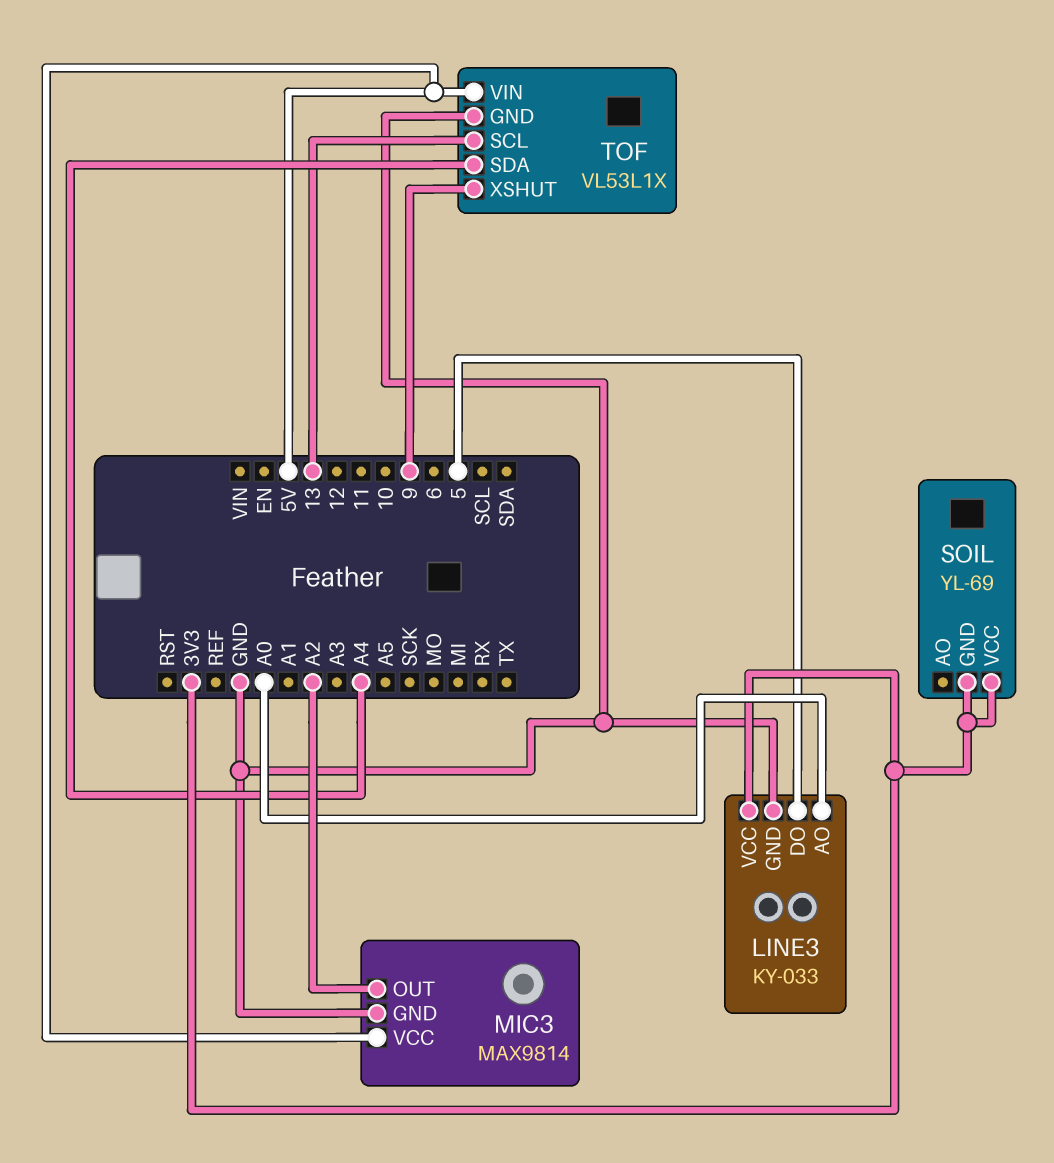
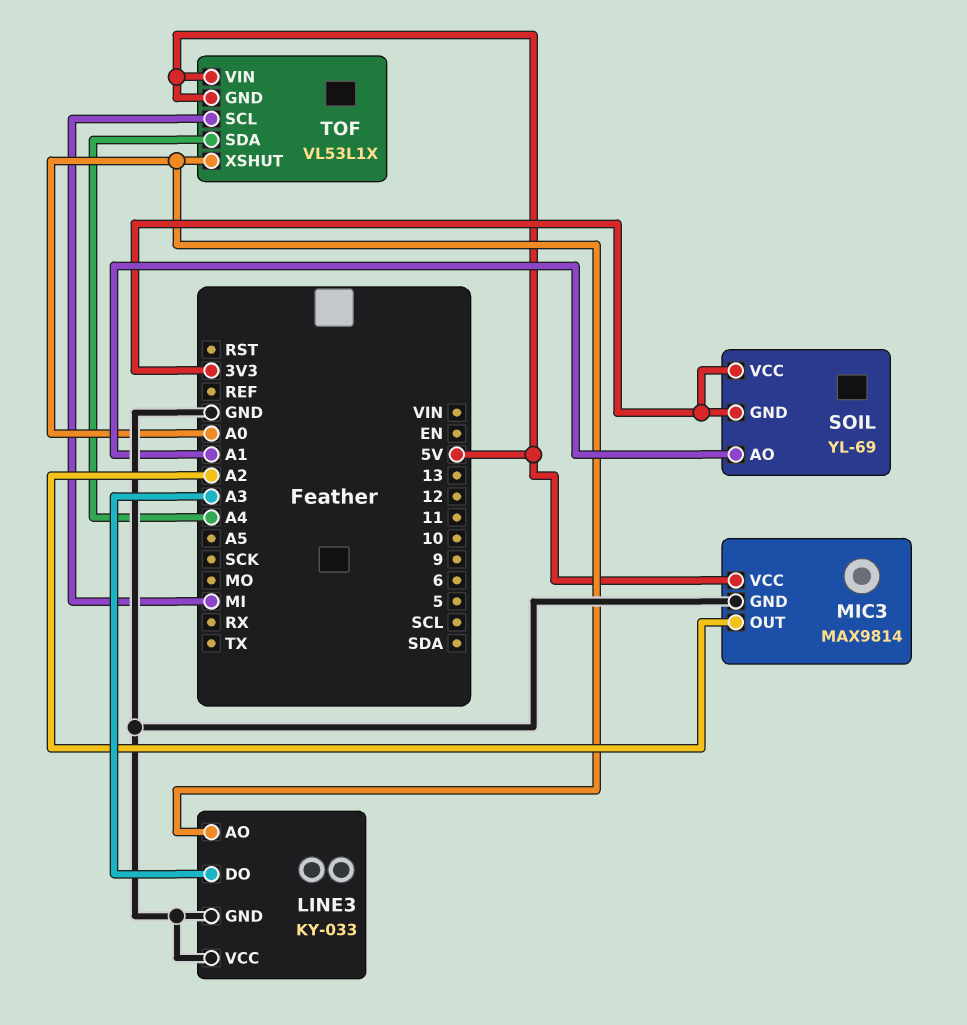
LINE3 pin DO: 5 -> A3
LINE3 pin VCC: 3V3 -> GND
SOIL pin AO: none -> A1
TOF pin GND: GND -> 5V
TOF pin SCL: 13 -> MI
TOF pin XSHUT: 9 -> A0

